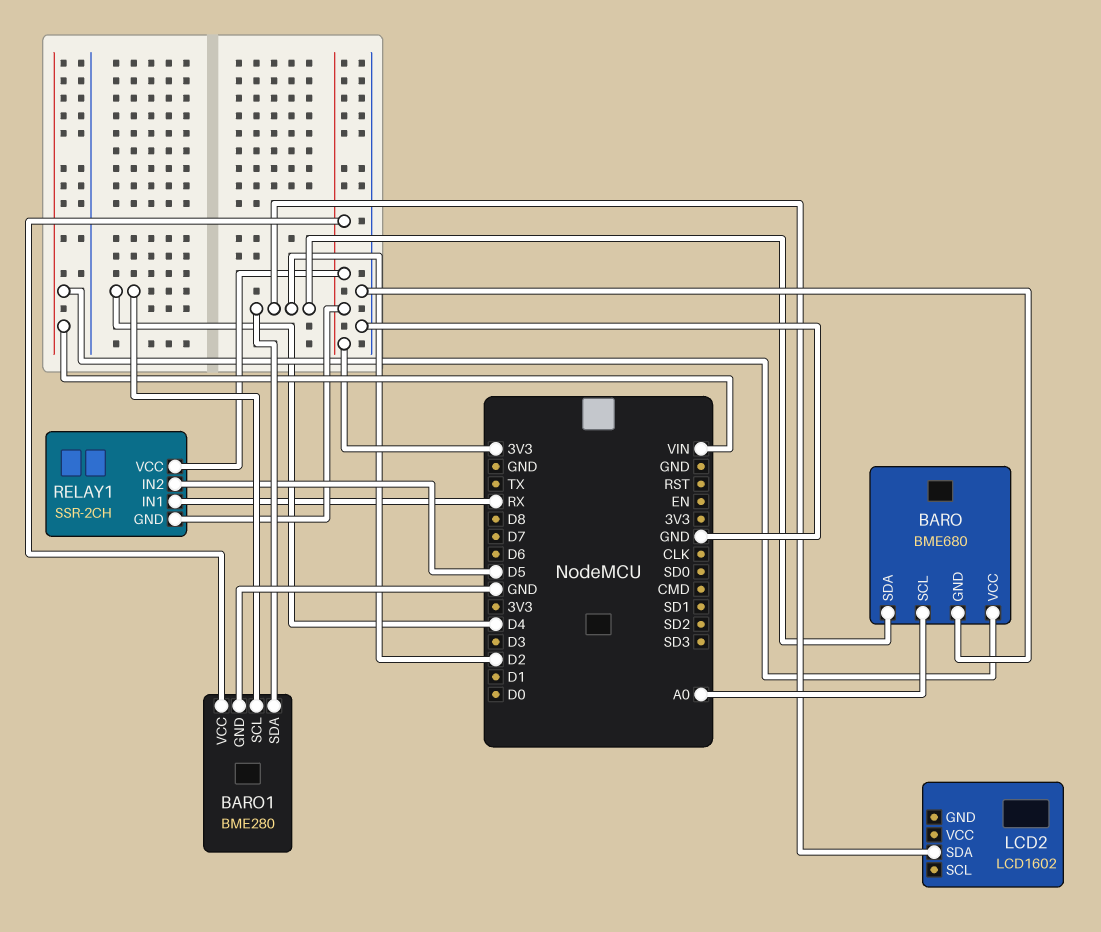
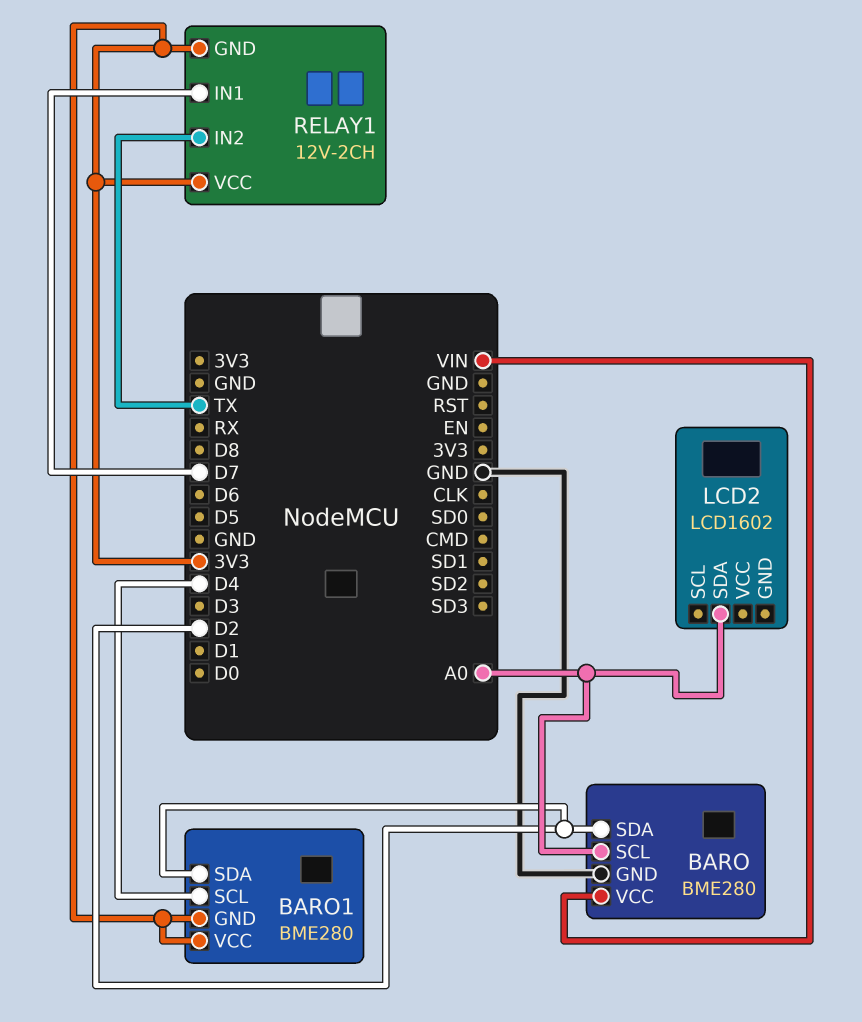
BARO: BME680 -> BME280
BARO1 pin GND: GND -> 3V3
LCD2 pin SDA: D2 -> A0
RELAY1: SSR-2CH -> 12V-2CH
RELAY1 pin IN1: RX -> D7
RELAY1 pin IN2: D5 -> TX

